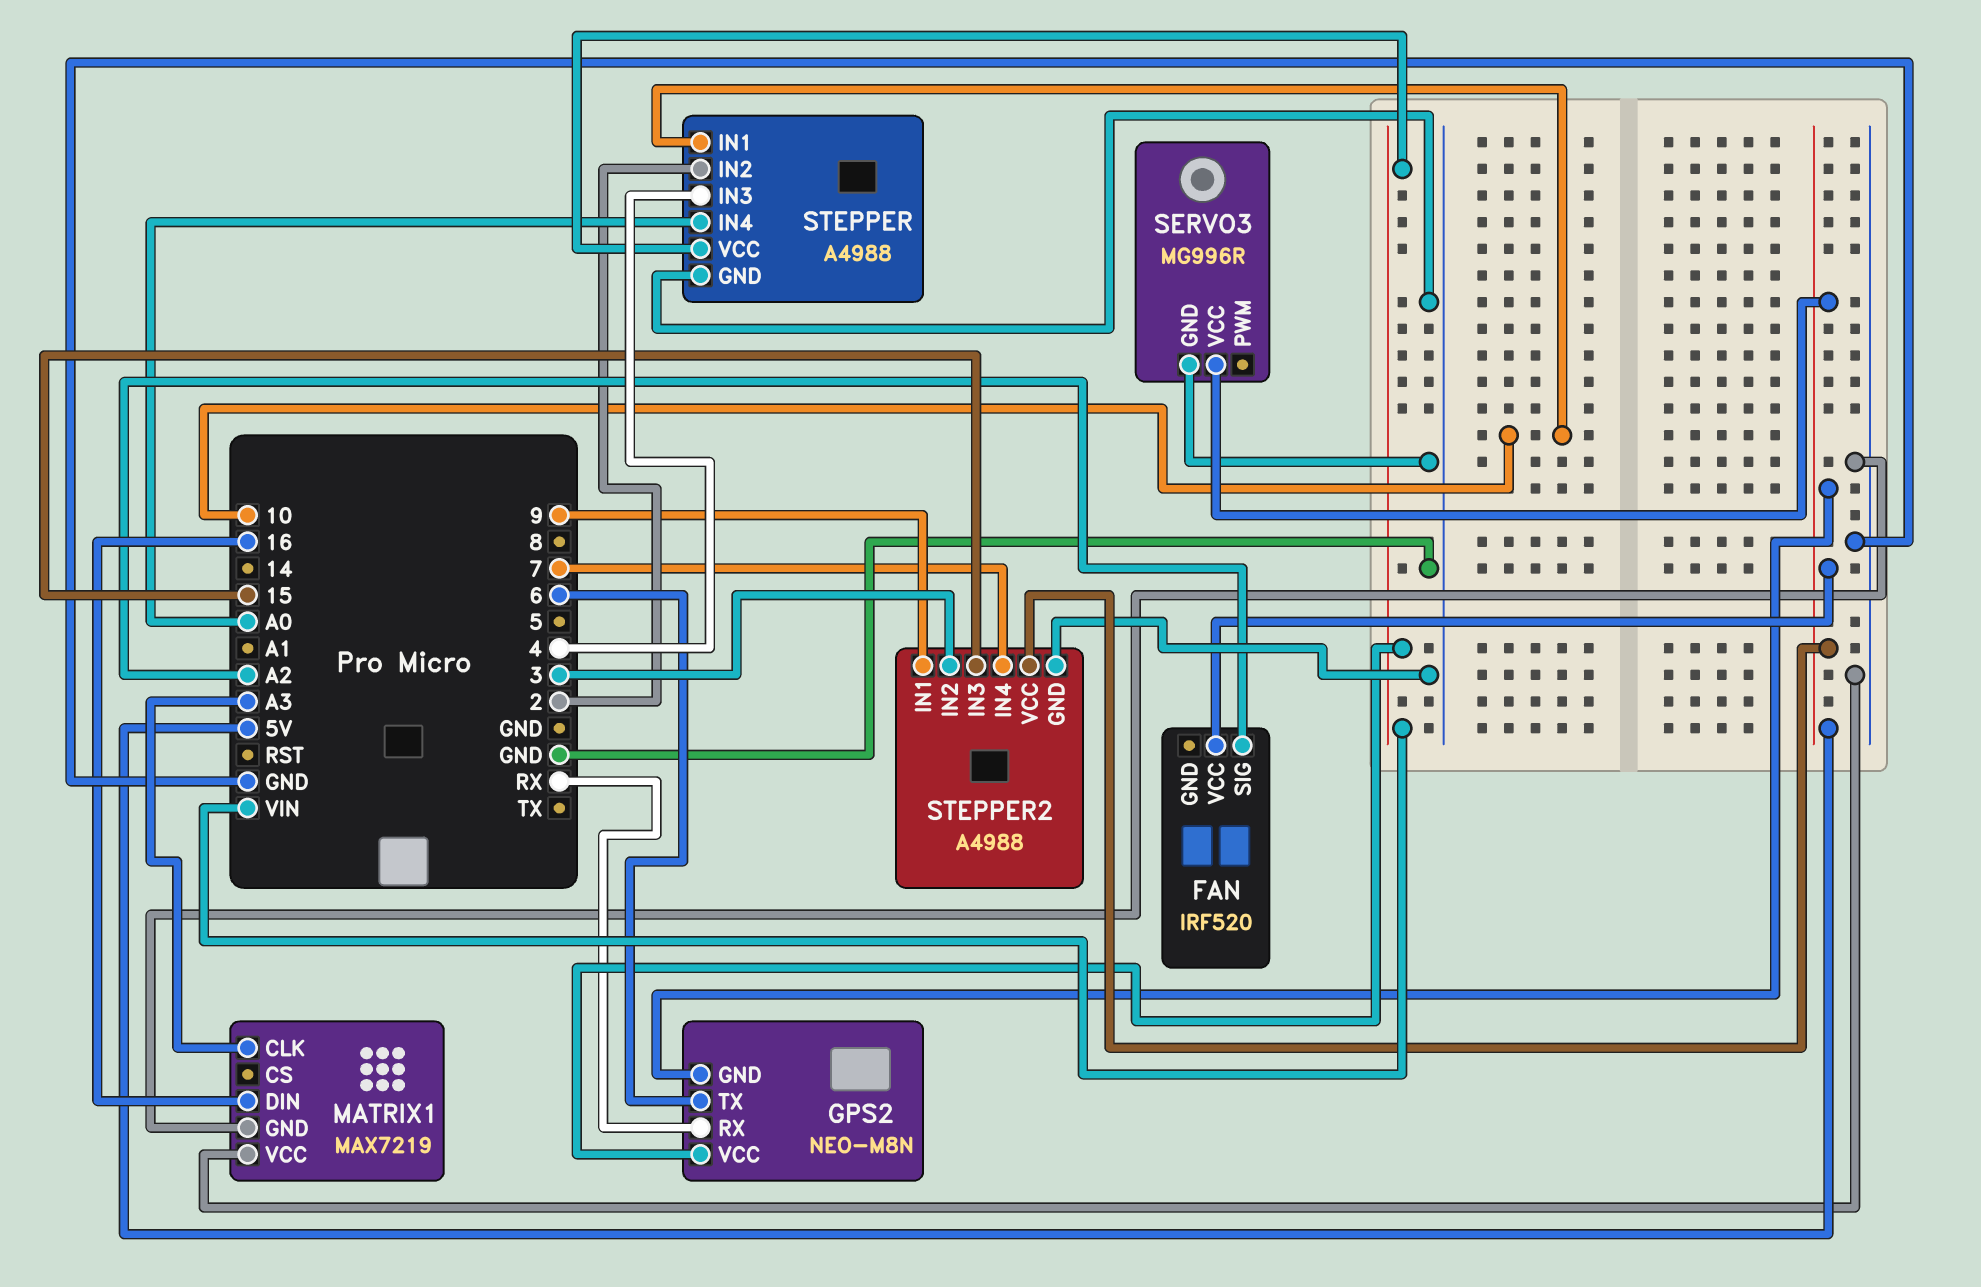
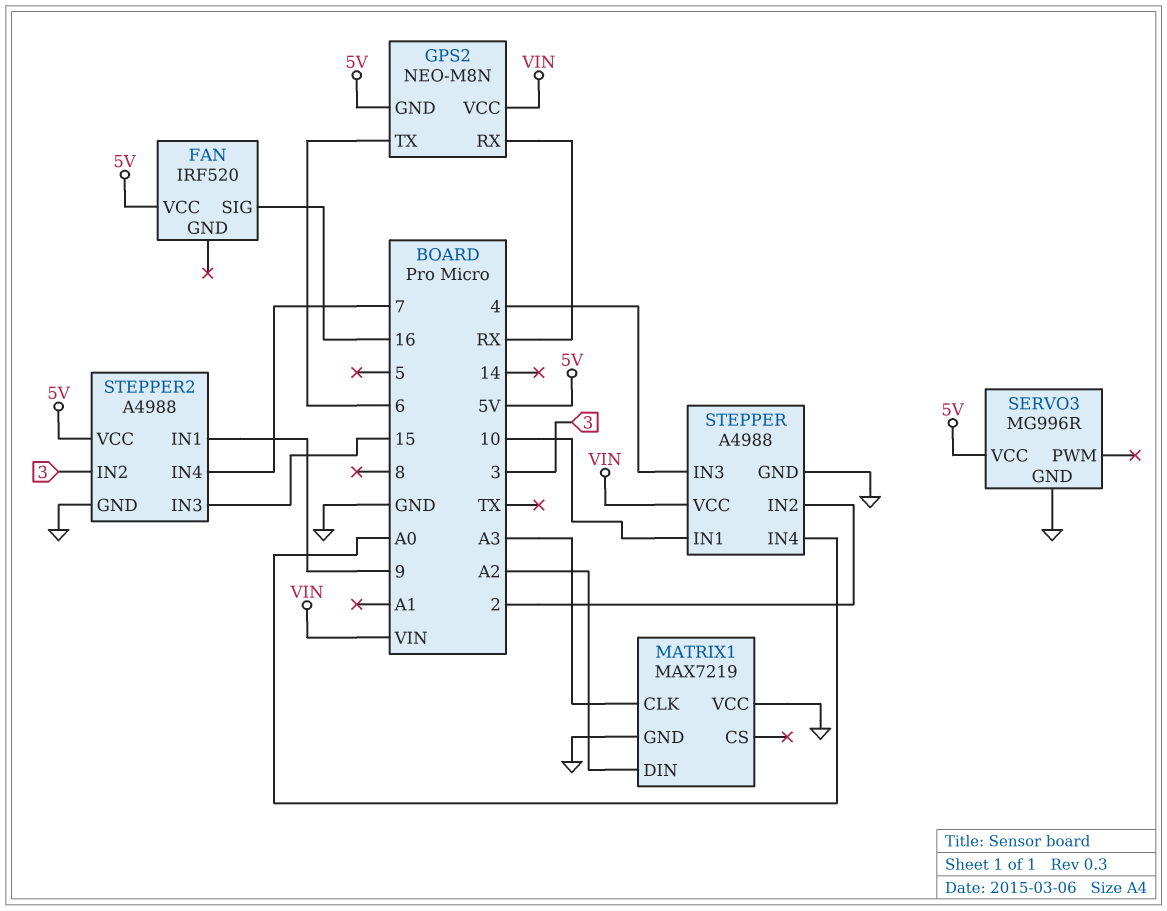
FAN pin SIG: A2 -> 16
MATRIX1 pin DIN: 16 -> A2

